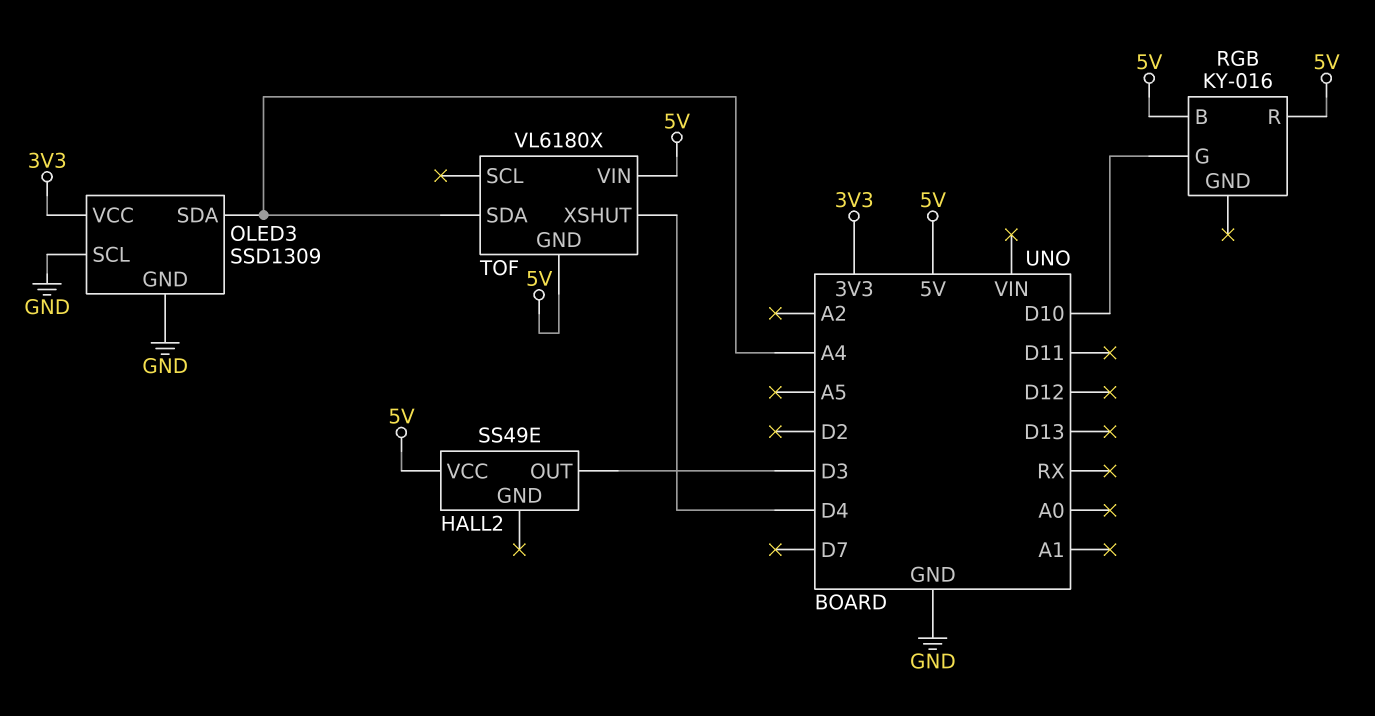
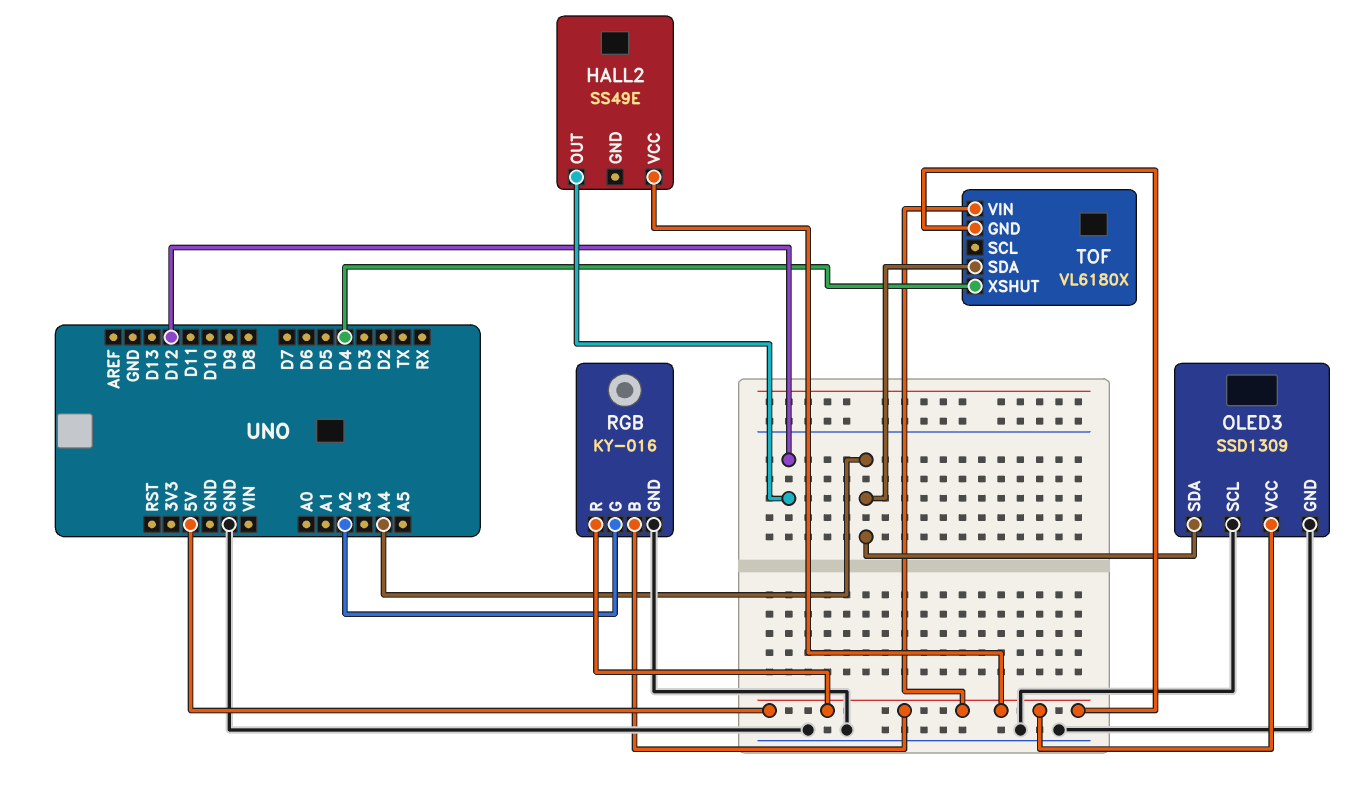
HALL2 pin OUT: D3 -> D12
OLED3 pin VCC: 3V3 -> 5V
RGB pin G: D10 -> A2
RGB pin GND: none -> GND

